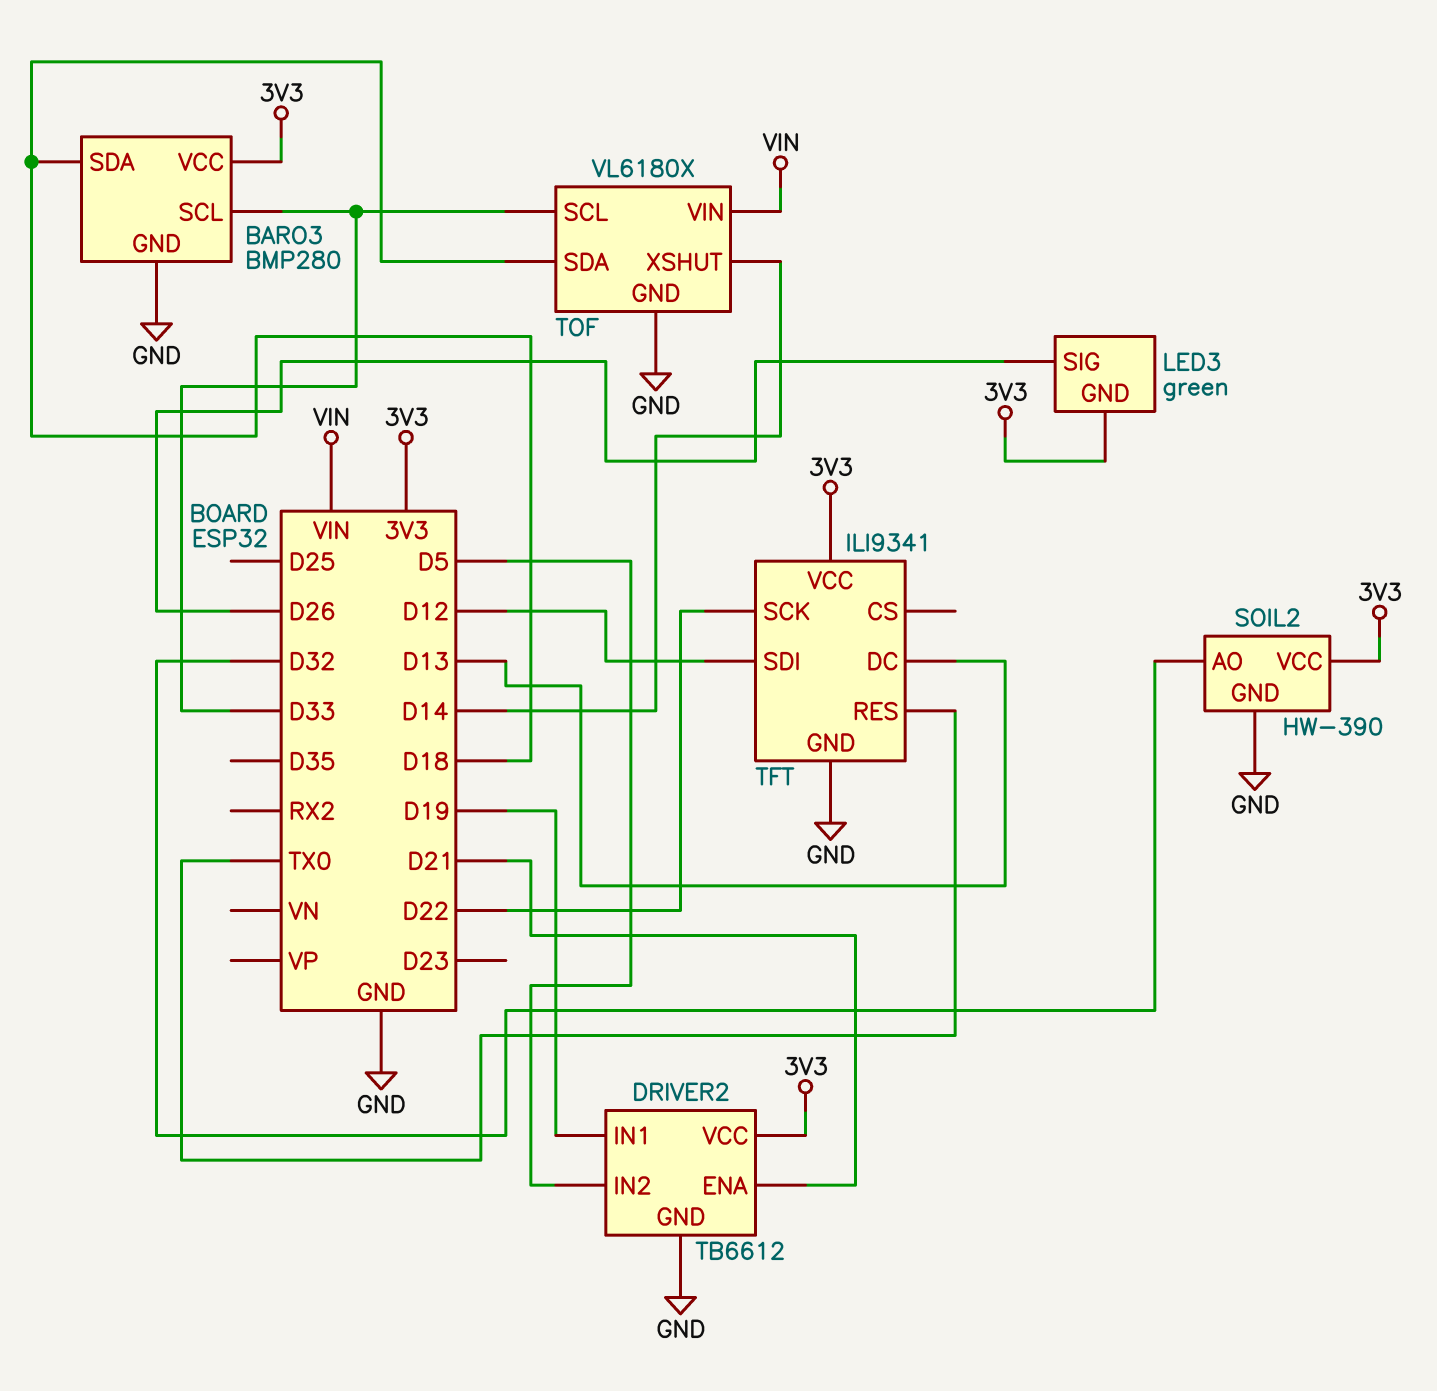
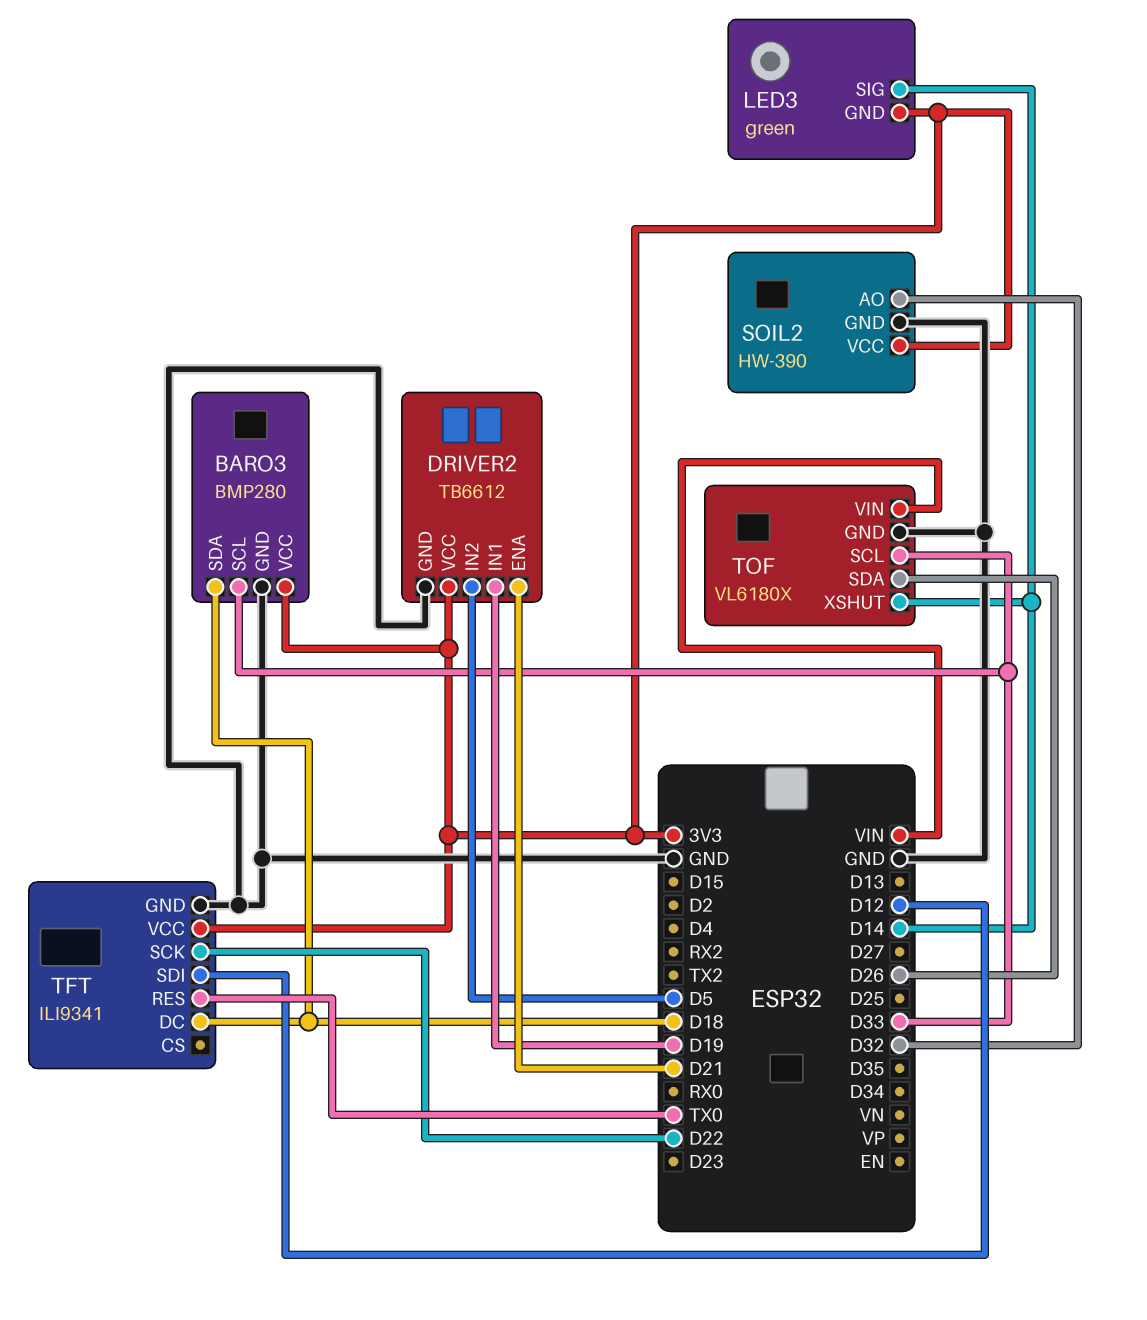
LED3 pin SIG: D26 -> D14
TFT pin DC: D13 -> D18
TOF pin SDA: D18 -> D26

